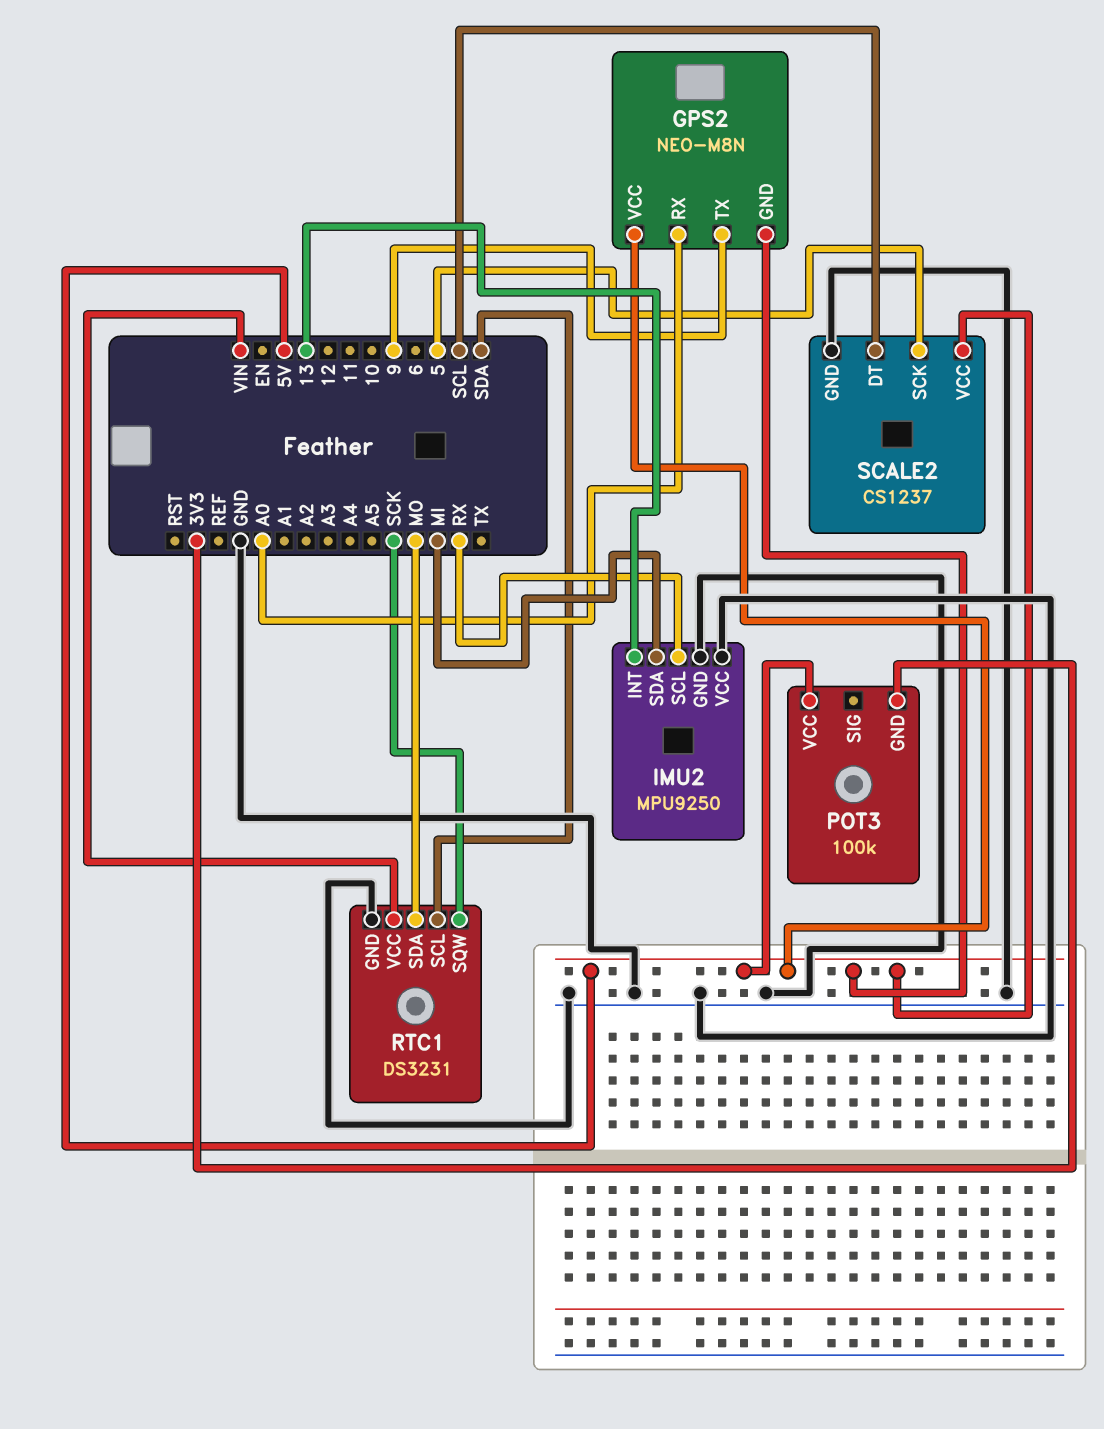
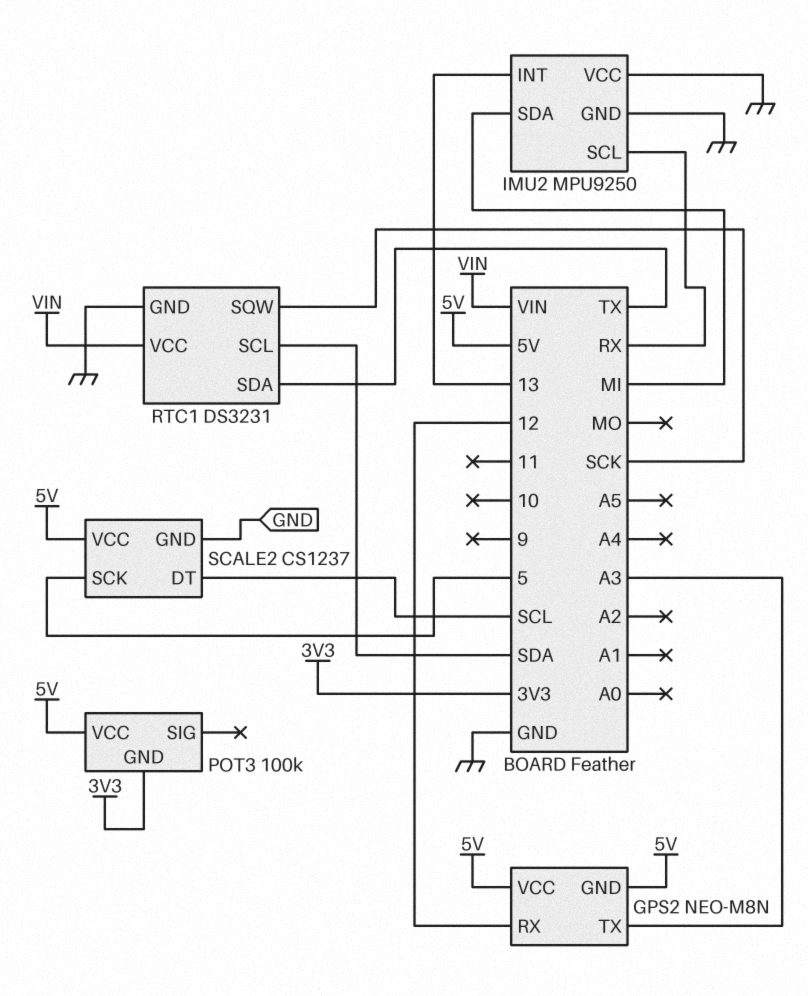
GPS2 pin RX: A0 -> 12
GPS2 pin TX: 9 -> A3
RTC1 pin SDA: MO -> TX

